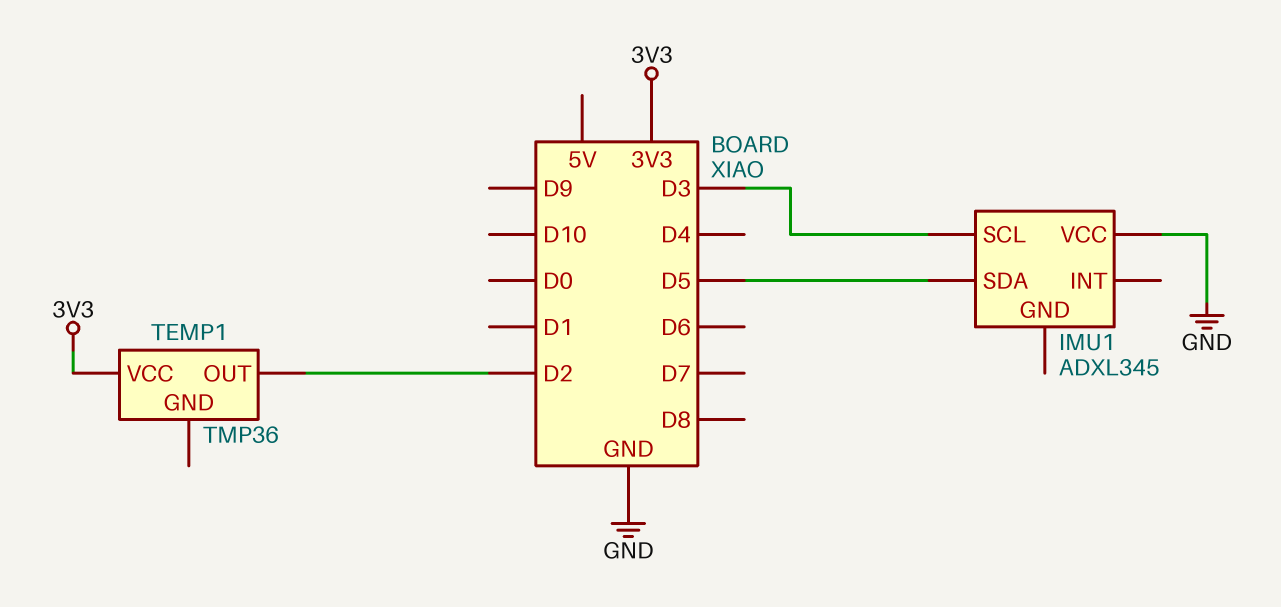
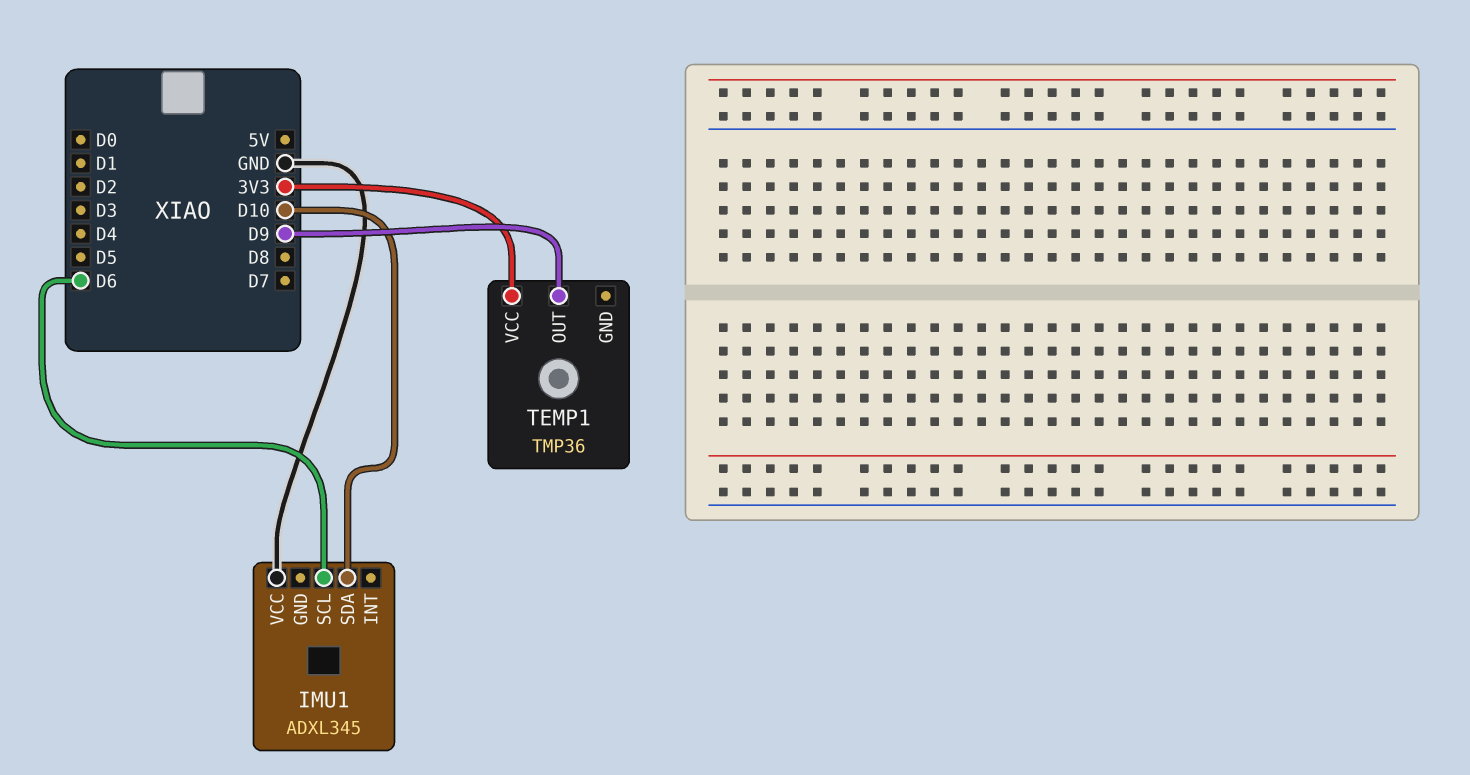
IMU1 pin SCL: D3 -> D6
IMU1 pin SDA: D5 -> D10
TEMP1 pin OUT: D2 -> D9

